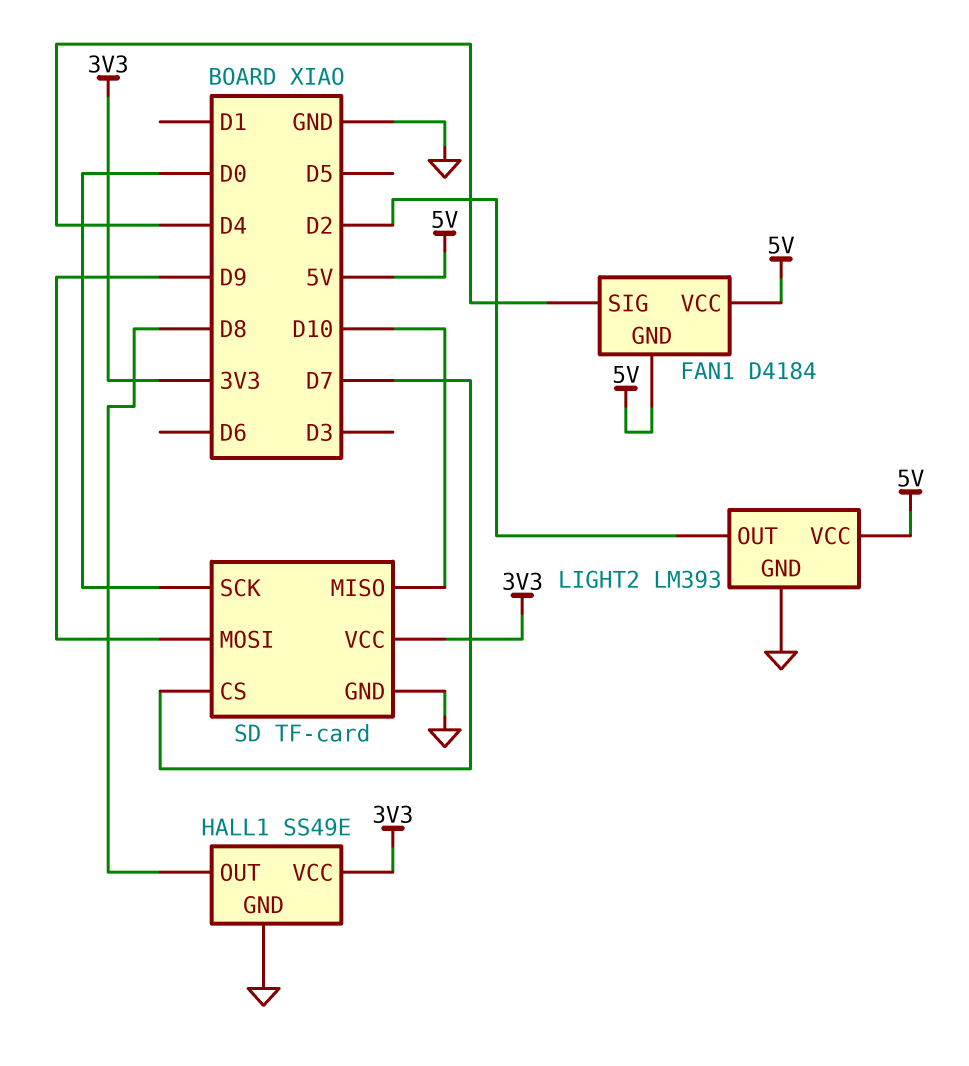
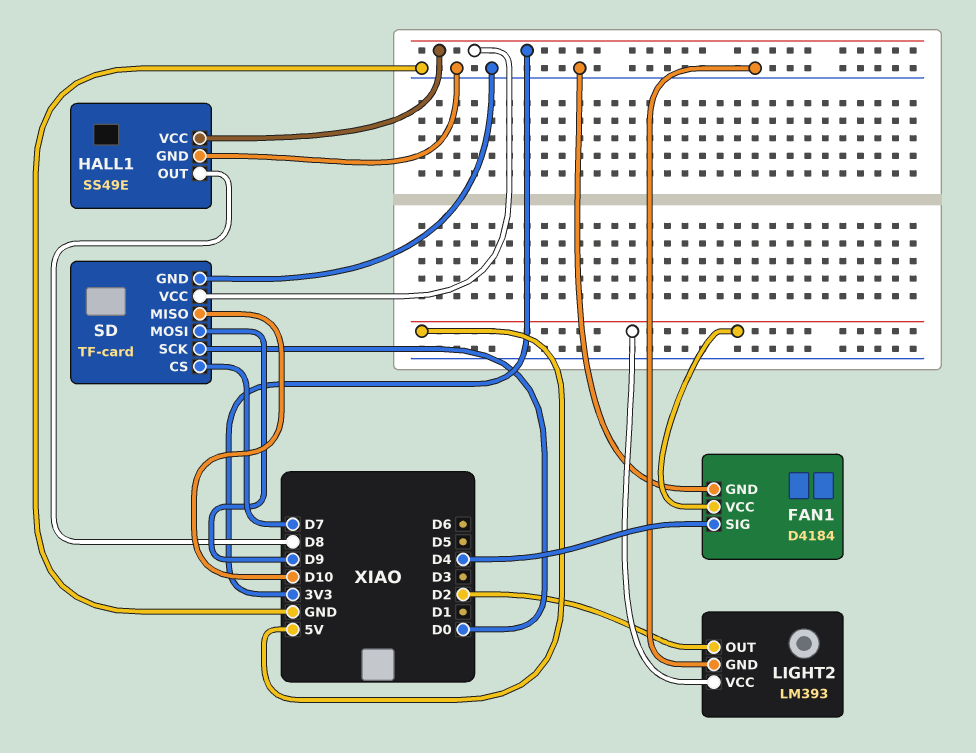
FAN1 pin GND: 5V -> GND

